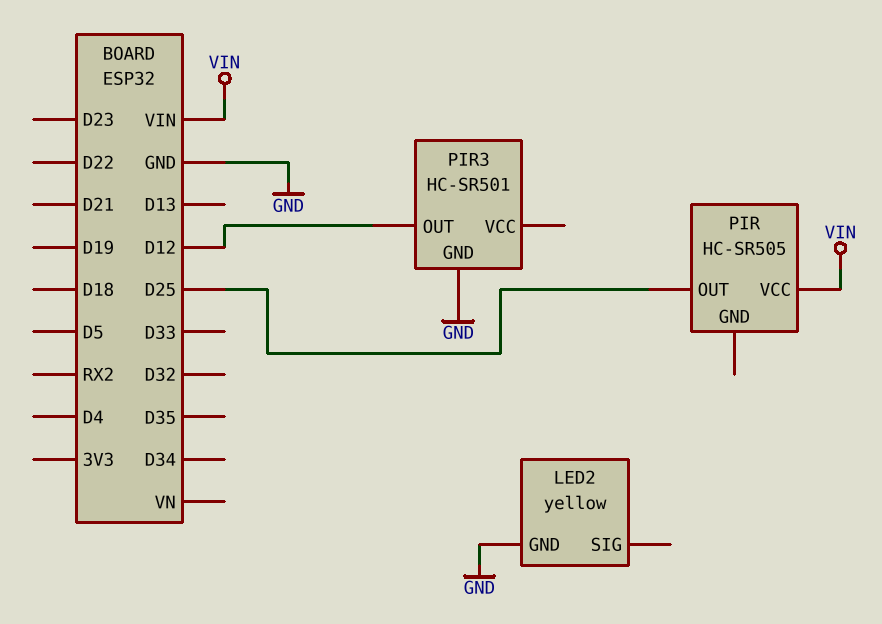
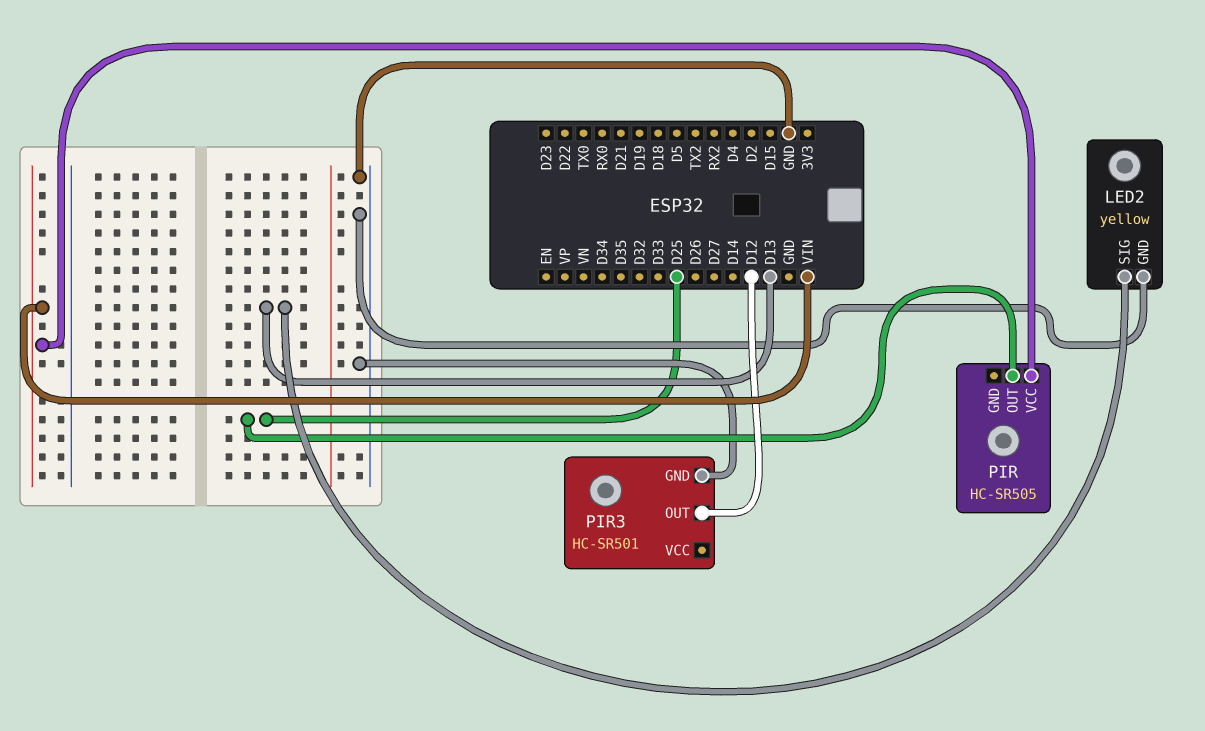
LED2 pin SIG: none -> D13

